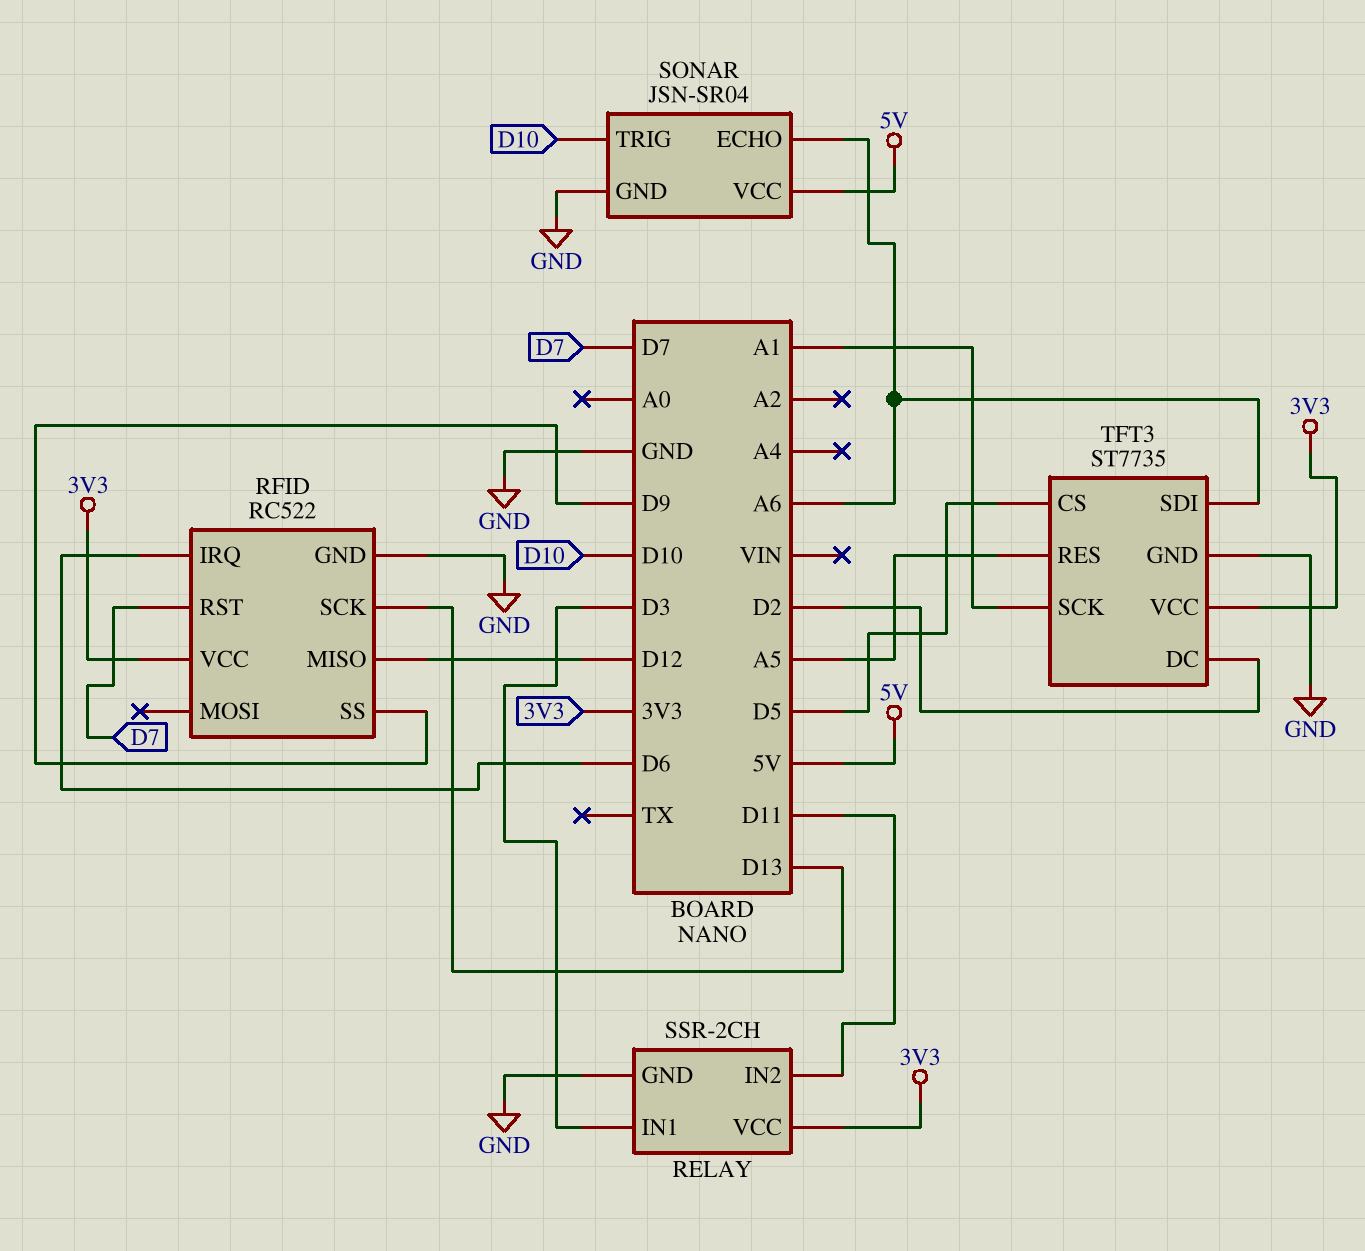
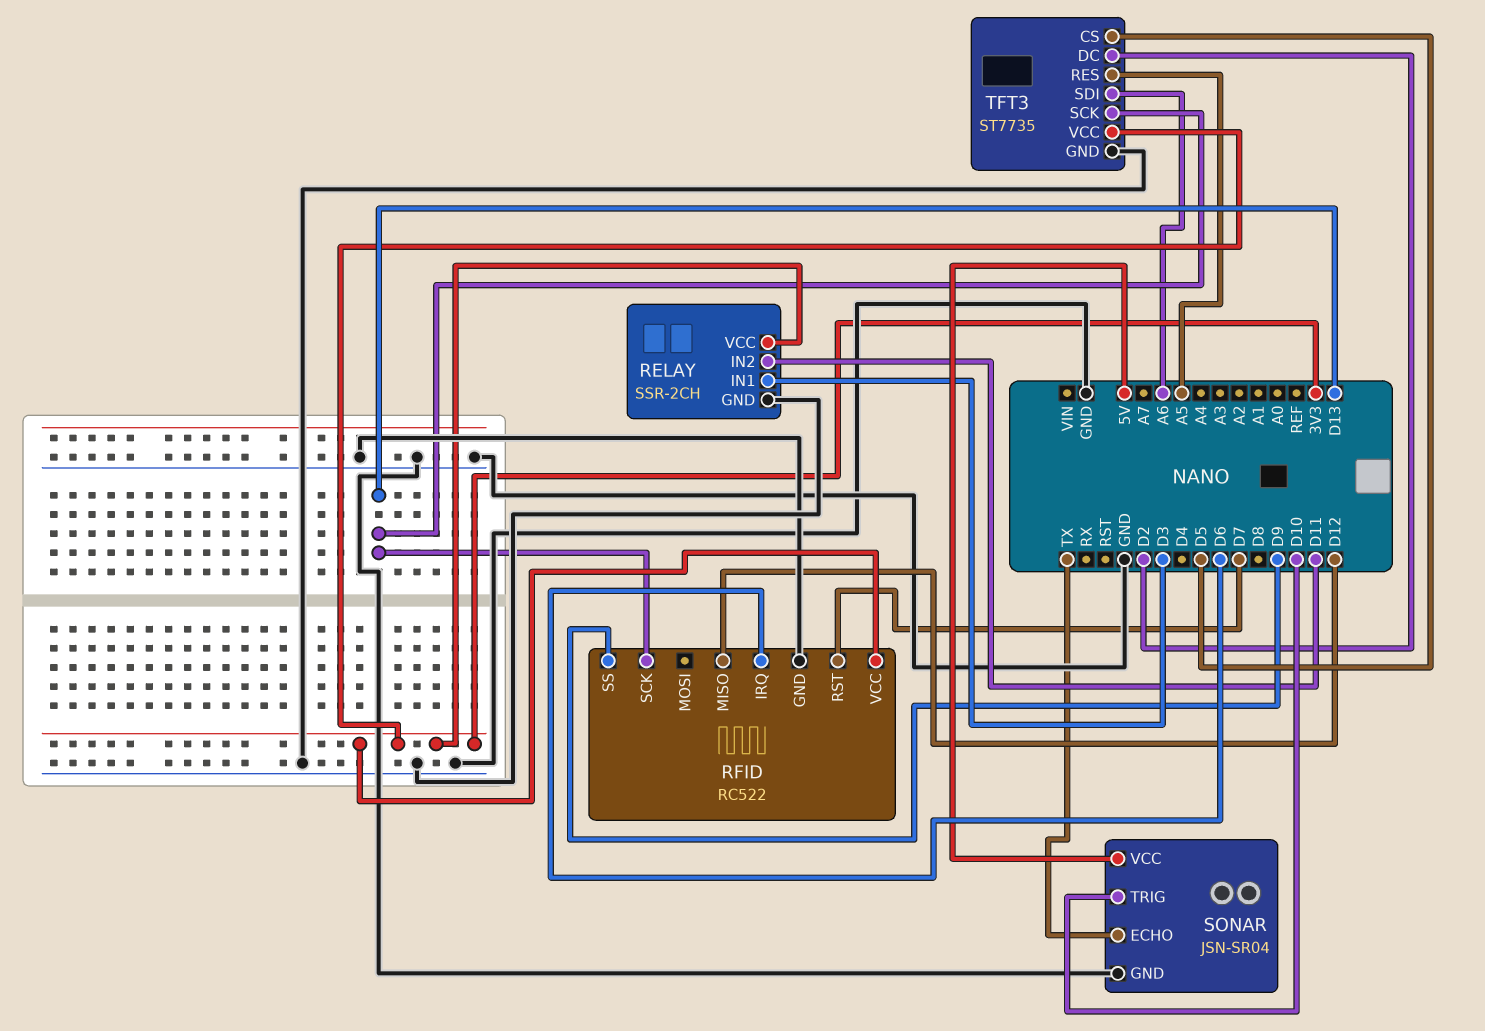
SONAR pin ECHO: A6 -> TX
TFT3 pin SCK: A1 -> D13

